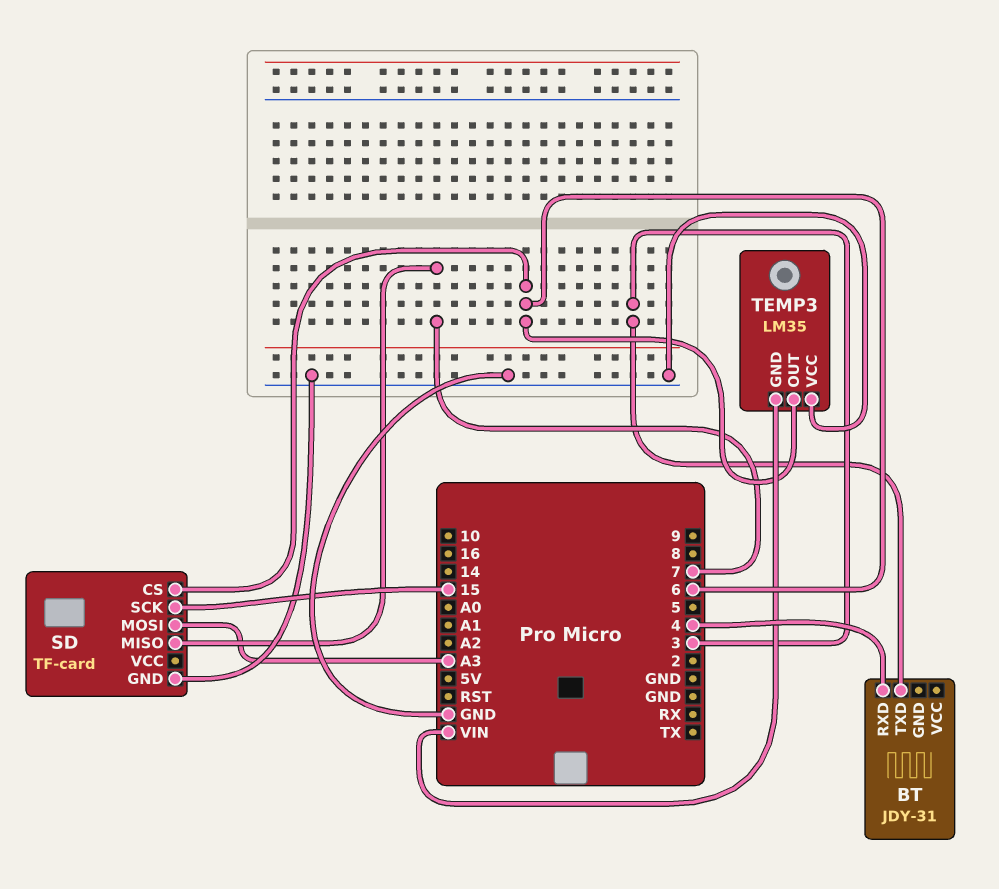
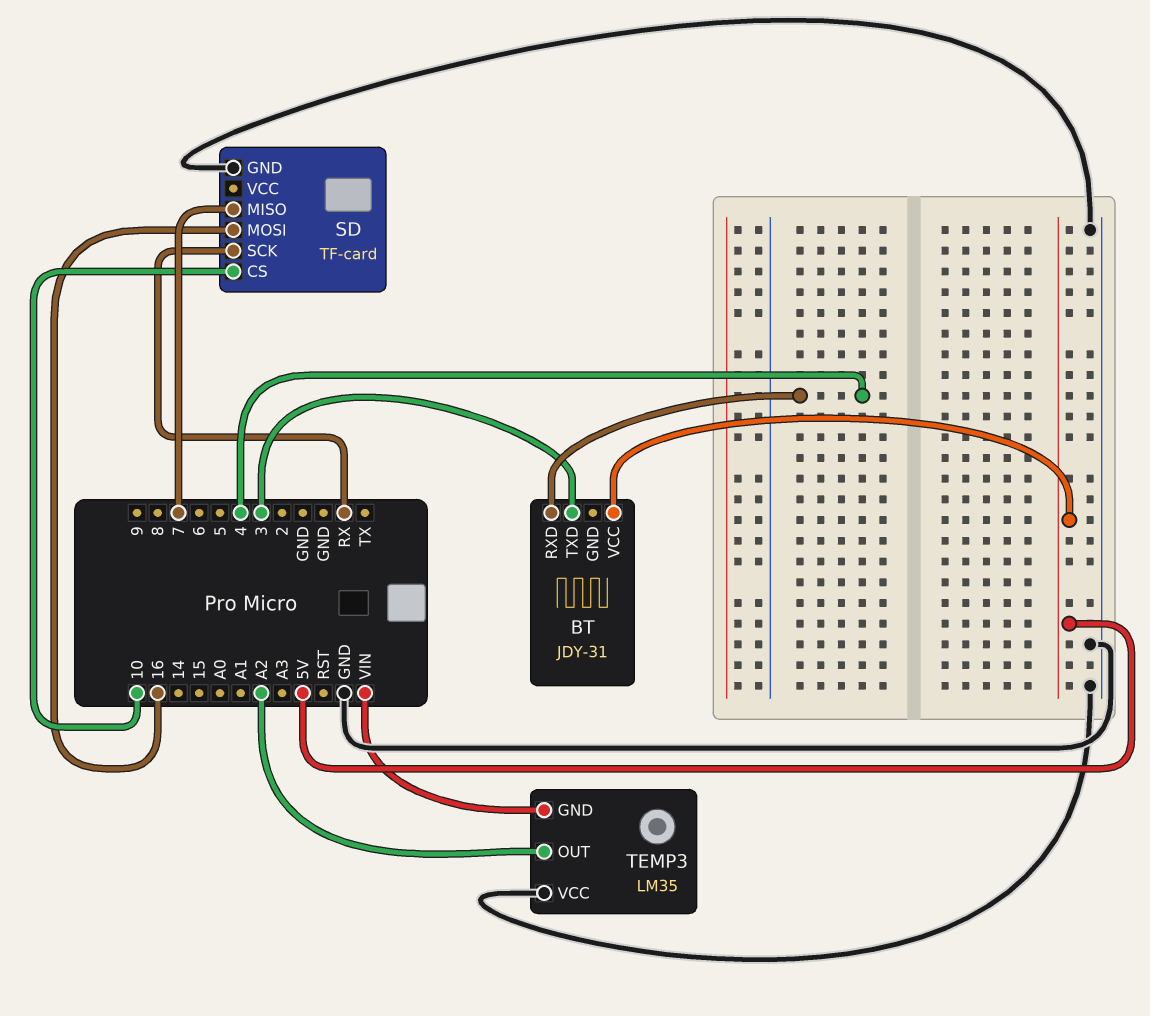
BT pin VCC: none -> 5V
SD pin CS: 6 -> 10
SD pin MOSI: A3 -> 16
SD pin SCK: 15 -> RX
TEMP3 pin OUT: 6 -> A2

